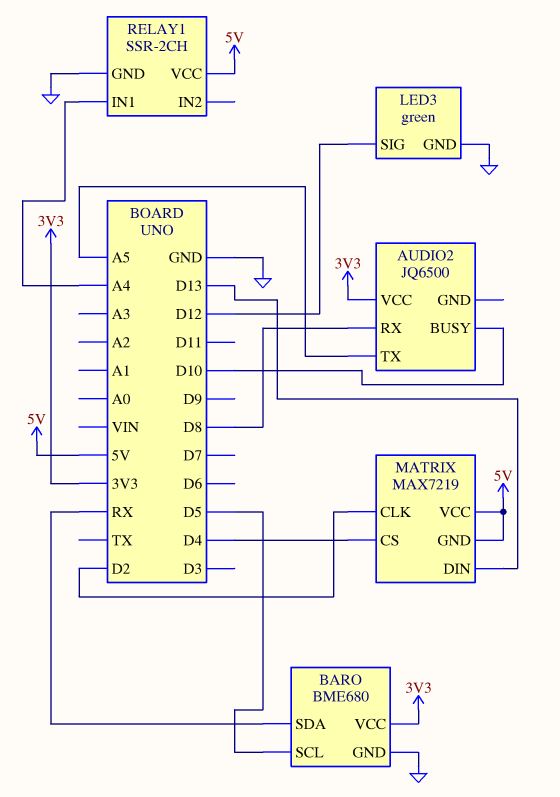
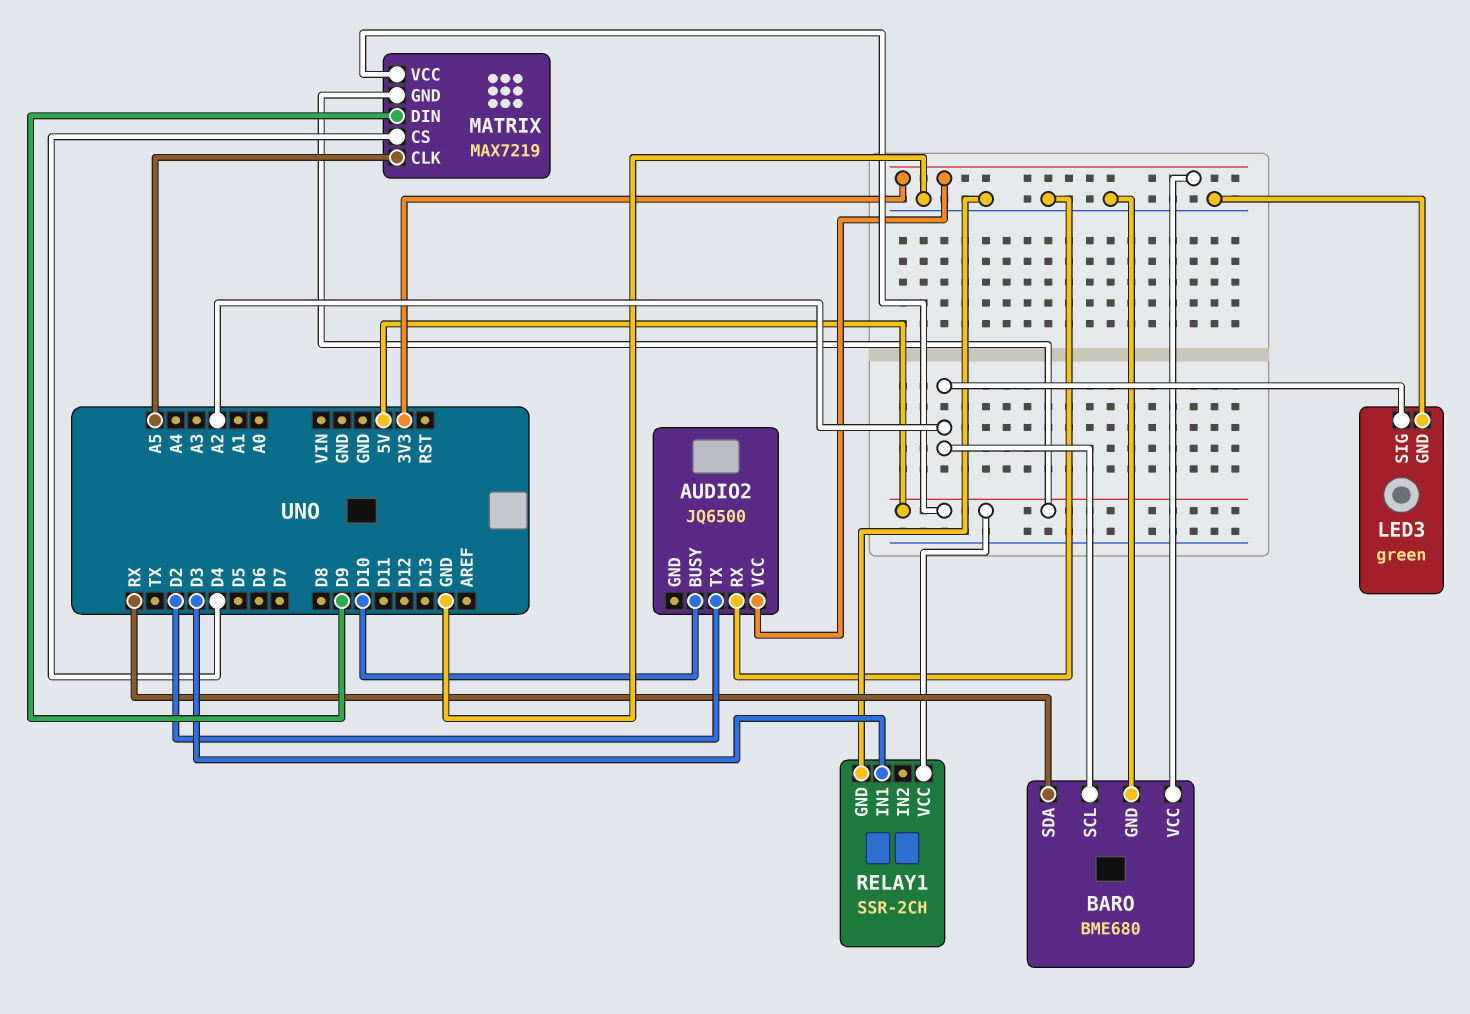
AUDIO2 pin RX: D8 -> GND
AUDIO2 pin TX: A5 -> D2
BARO pin SCL: D5 -> A2
LED3 pin SIG: D12 -> A2
MATRIX pin CLK: D2 -> A5
MATRIX pin DIN: D13 -> D9
RELAY1 pin IN1: A4 -> D3

